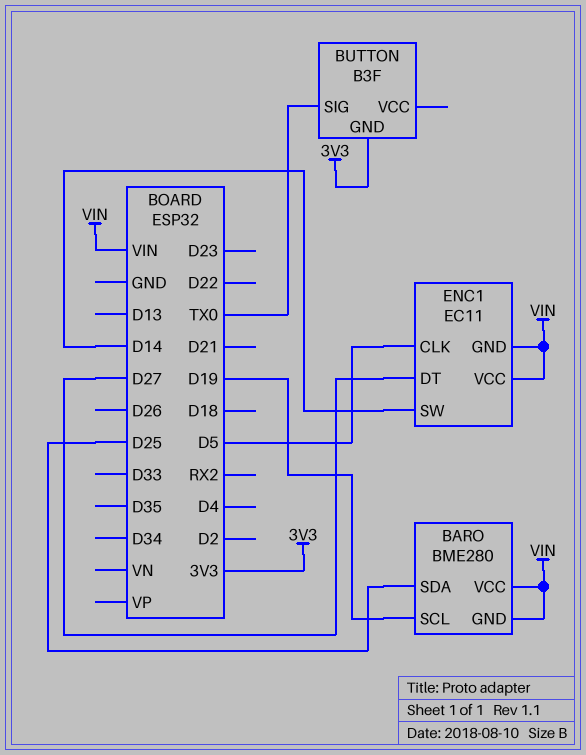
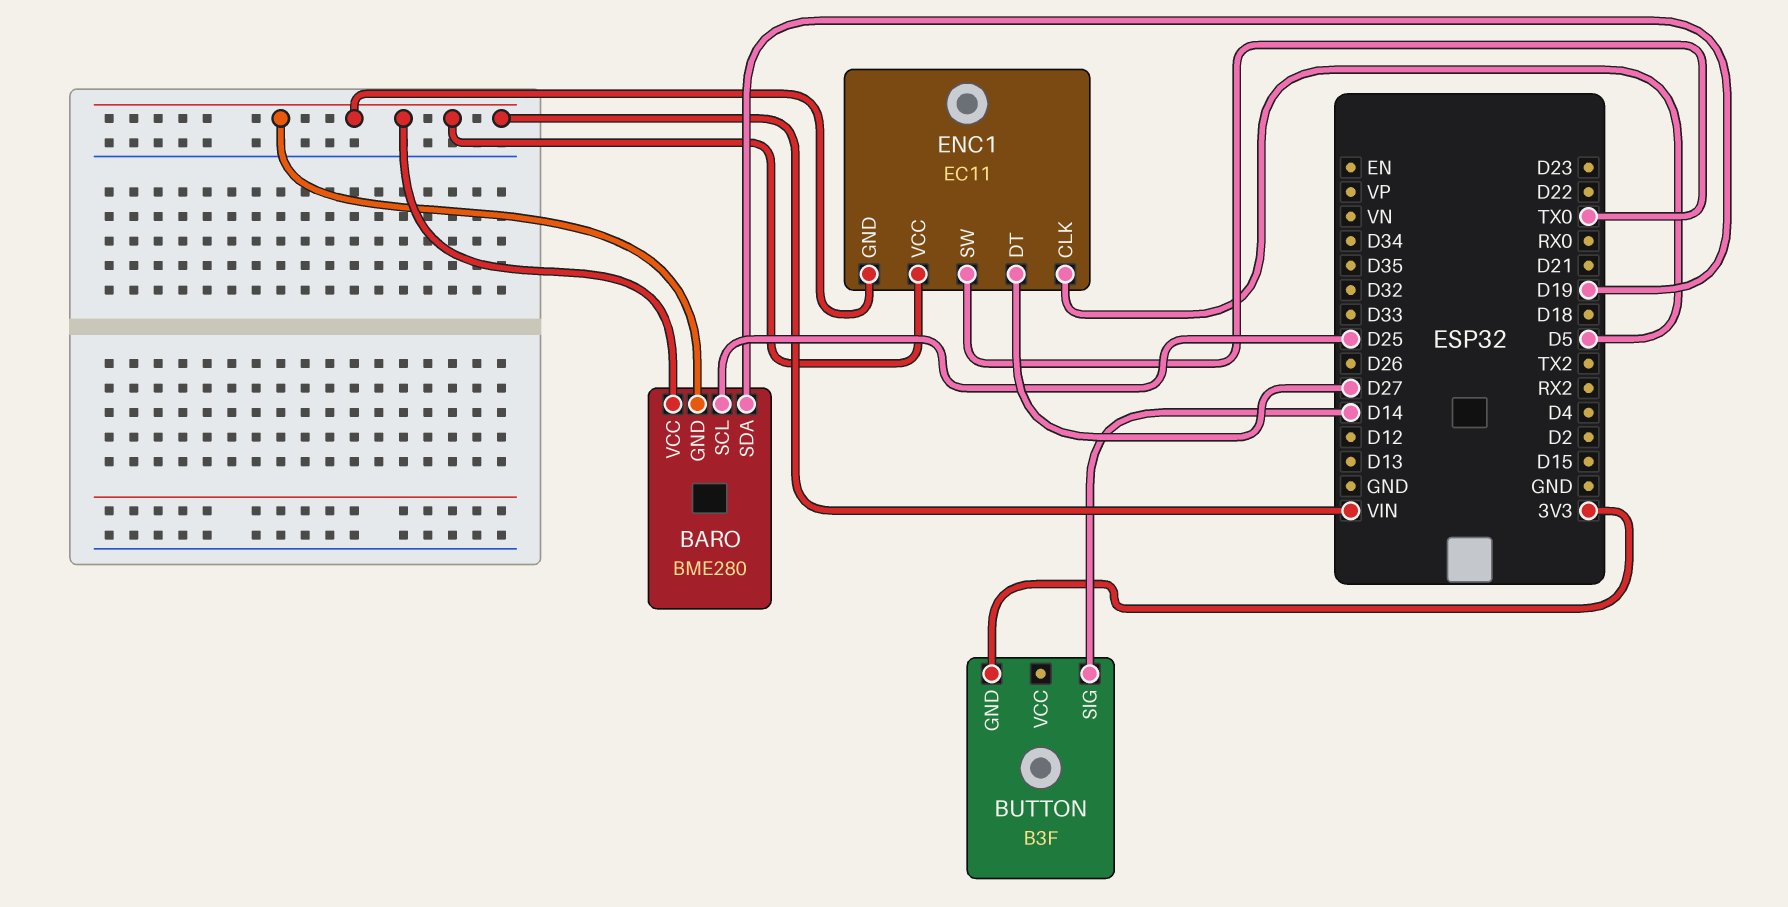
BARO pin SCL: D19 -> D25
BARO pin SDA: D25 -> D19
BUTTON pin SIG: TX0 -> D14
ENC1 pin SW: D14 -> TX0

